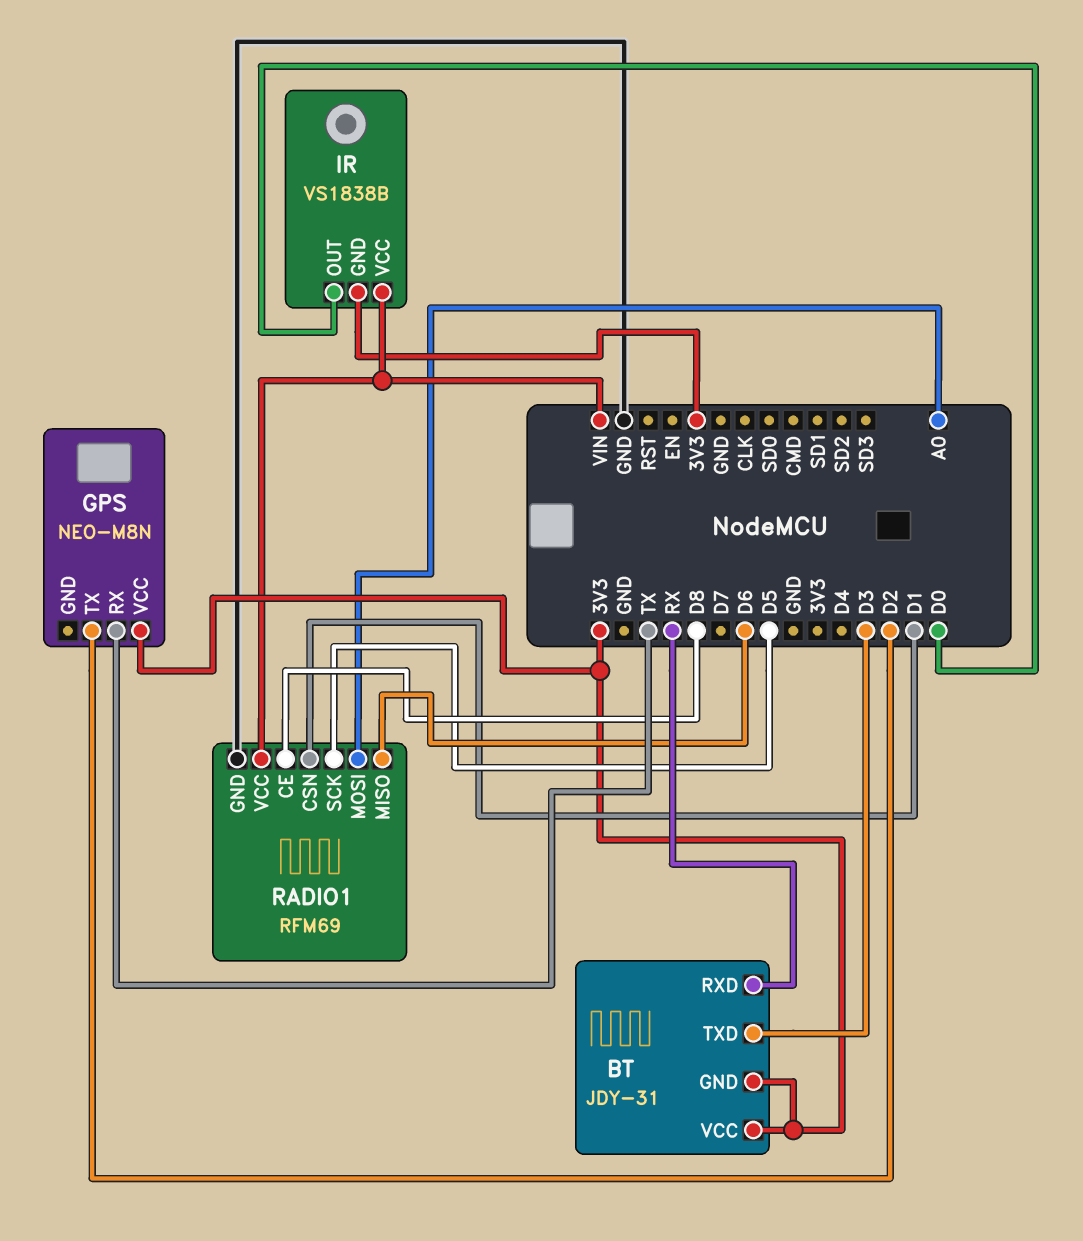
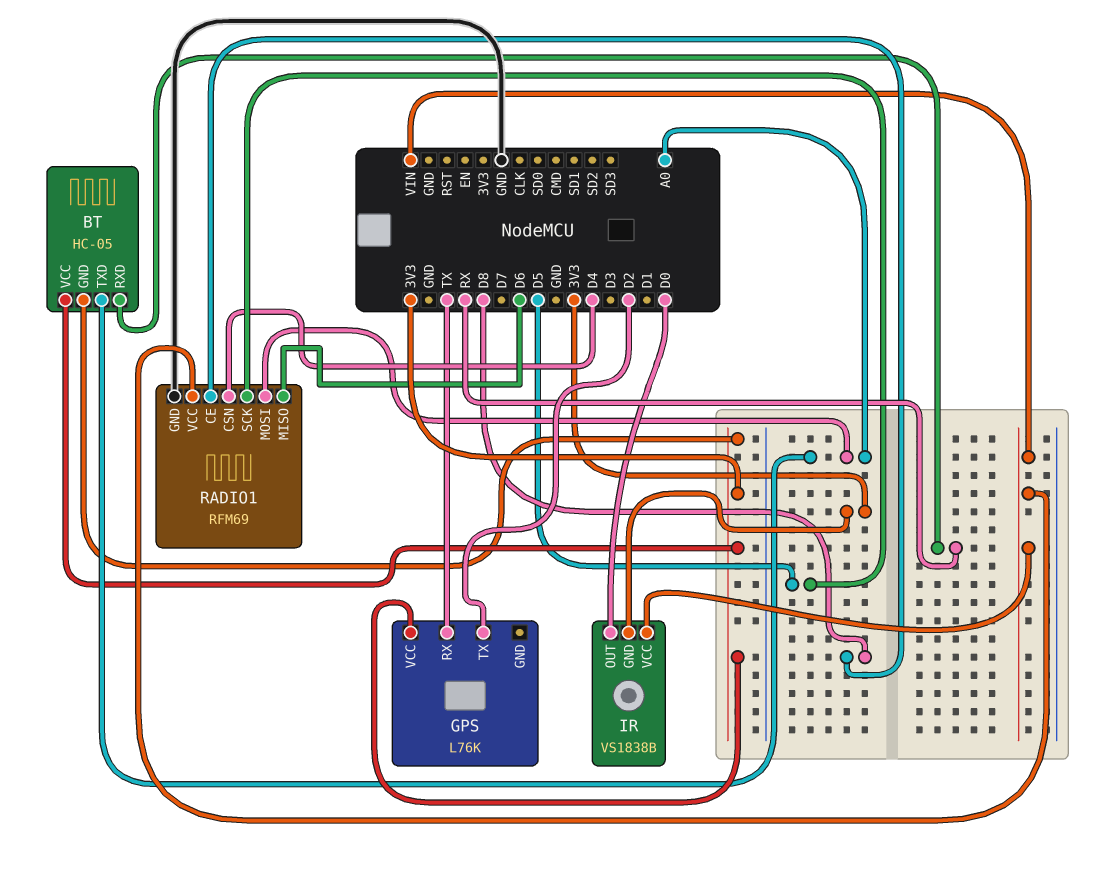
BT: JDY-31 -> HC-05
BT pin TXD: D3 -> A0
GPS: NEO-M8N -> L76K
RADIO1 pin CSN: D1 -> D4

